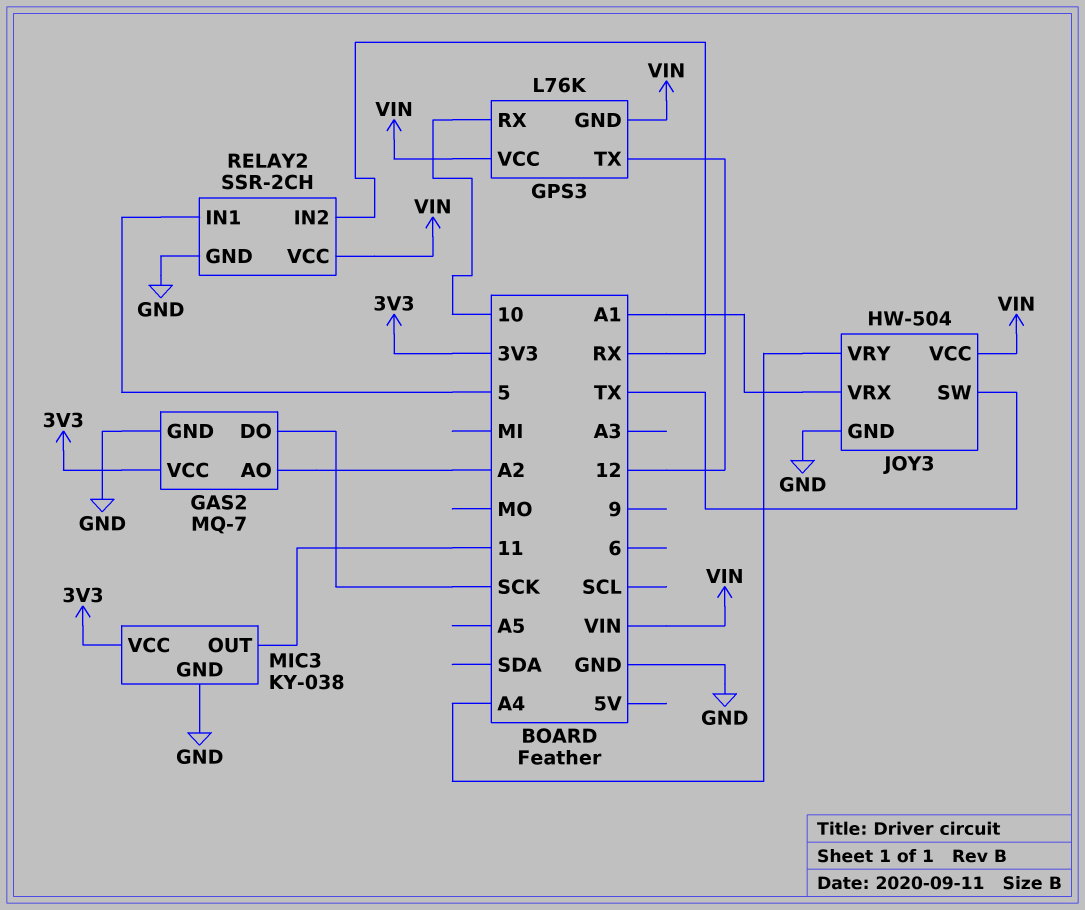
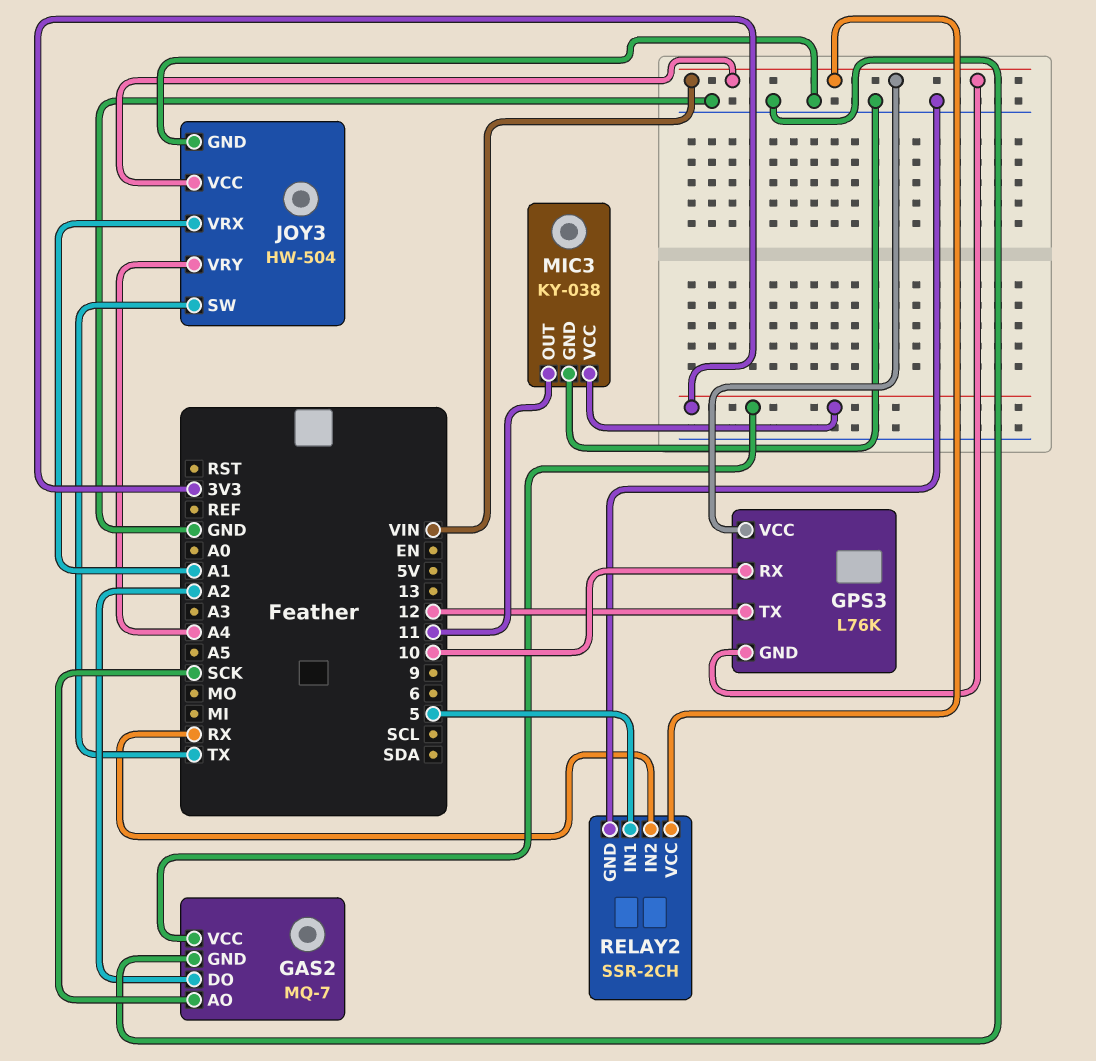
GAS2 pin AO: A2 -> SCK
GAS2 pin DO: SCK -> A2

